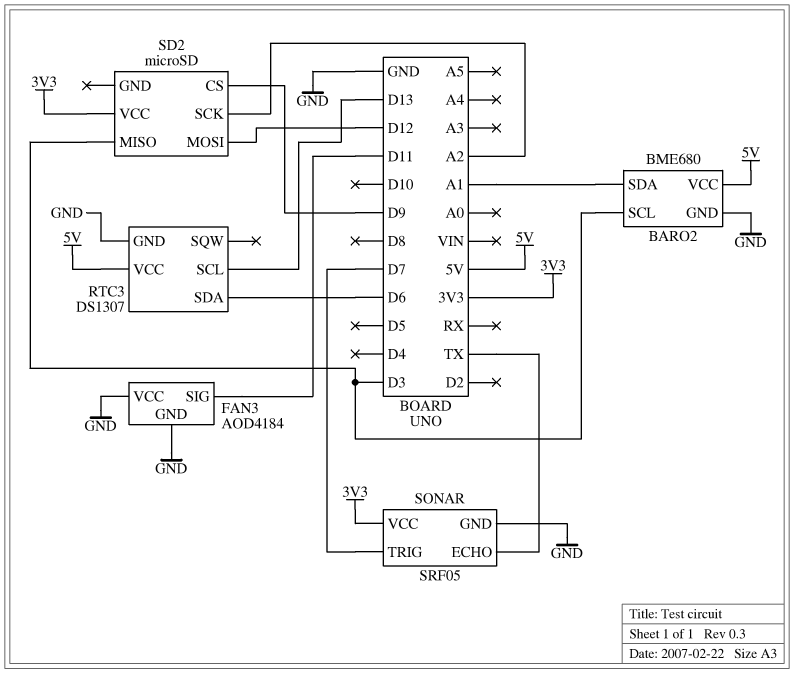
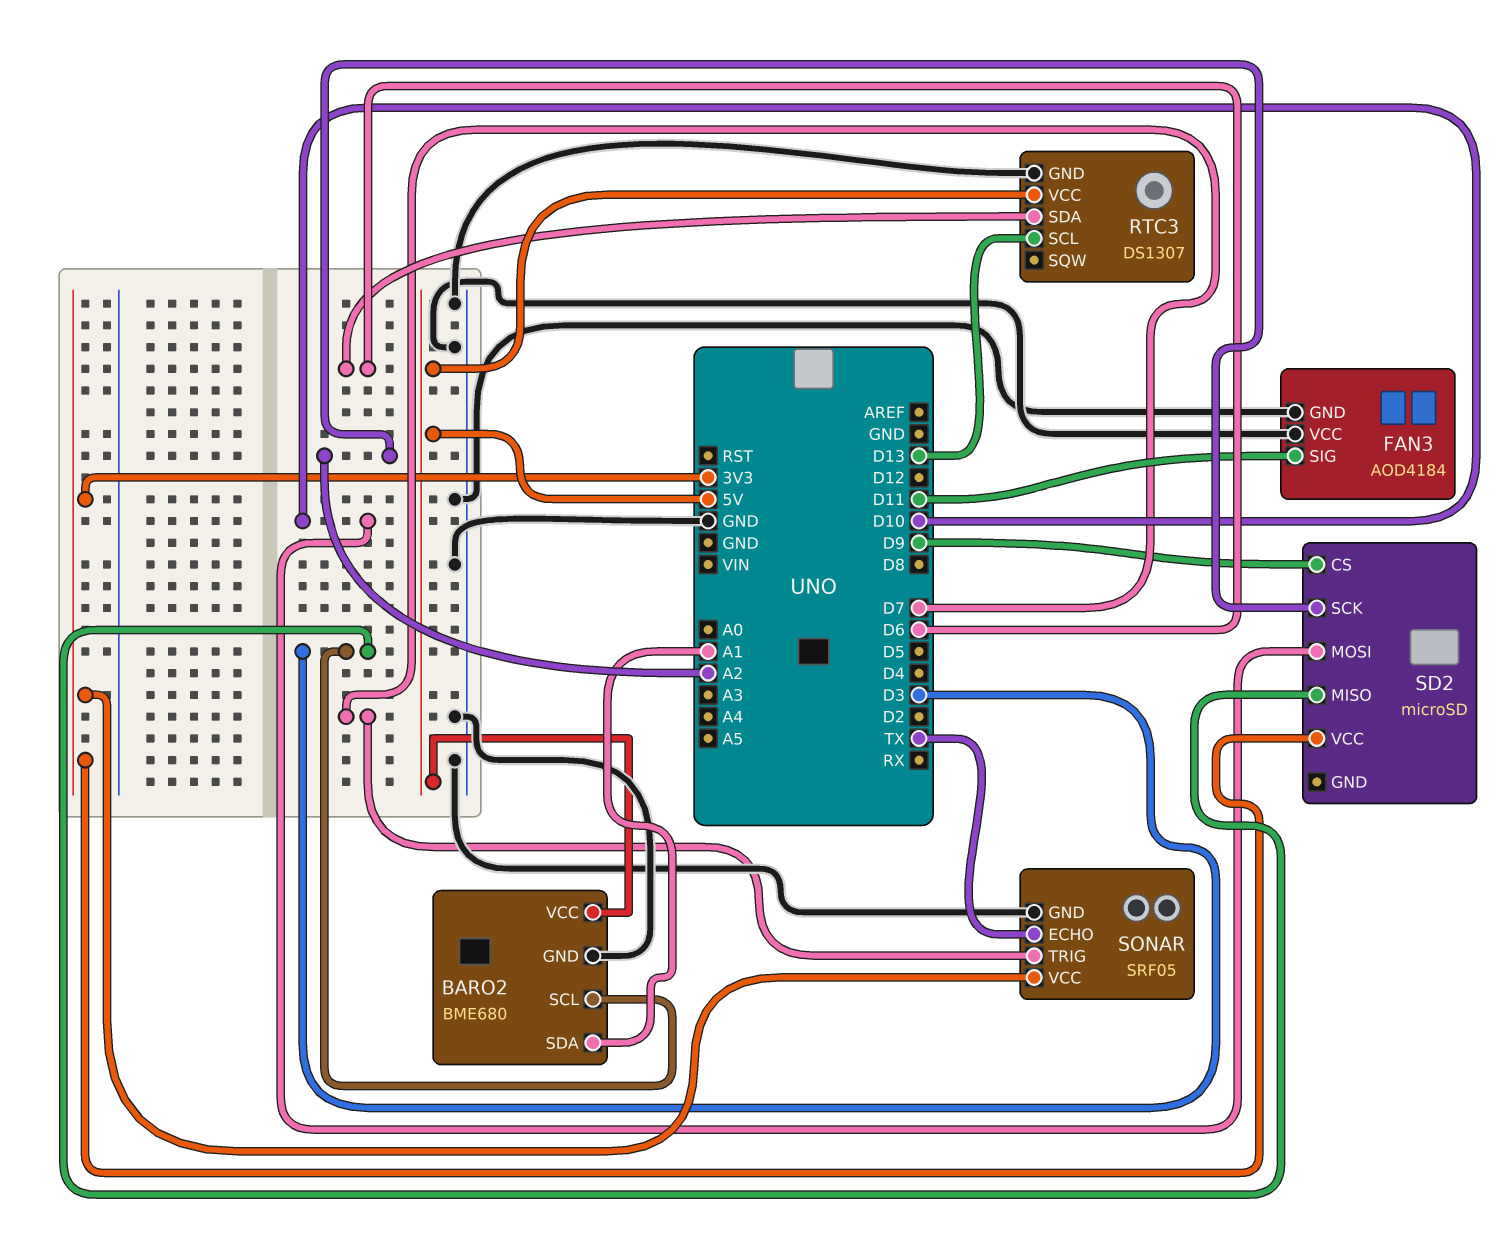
SD2 pin MOSI: D12 -> D10

